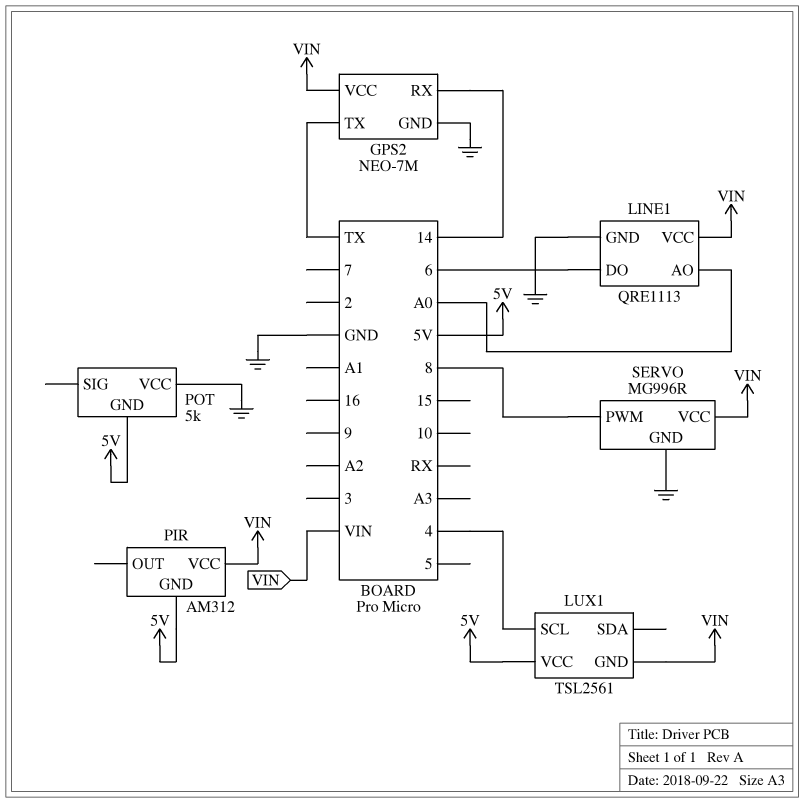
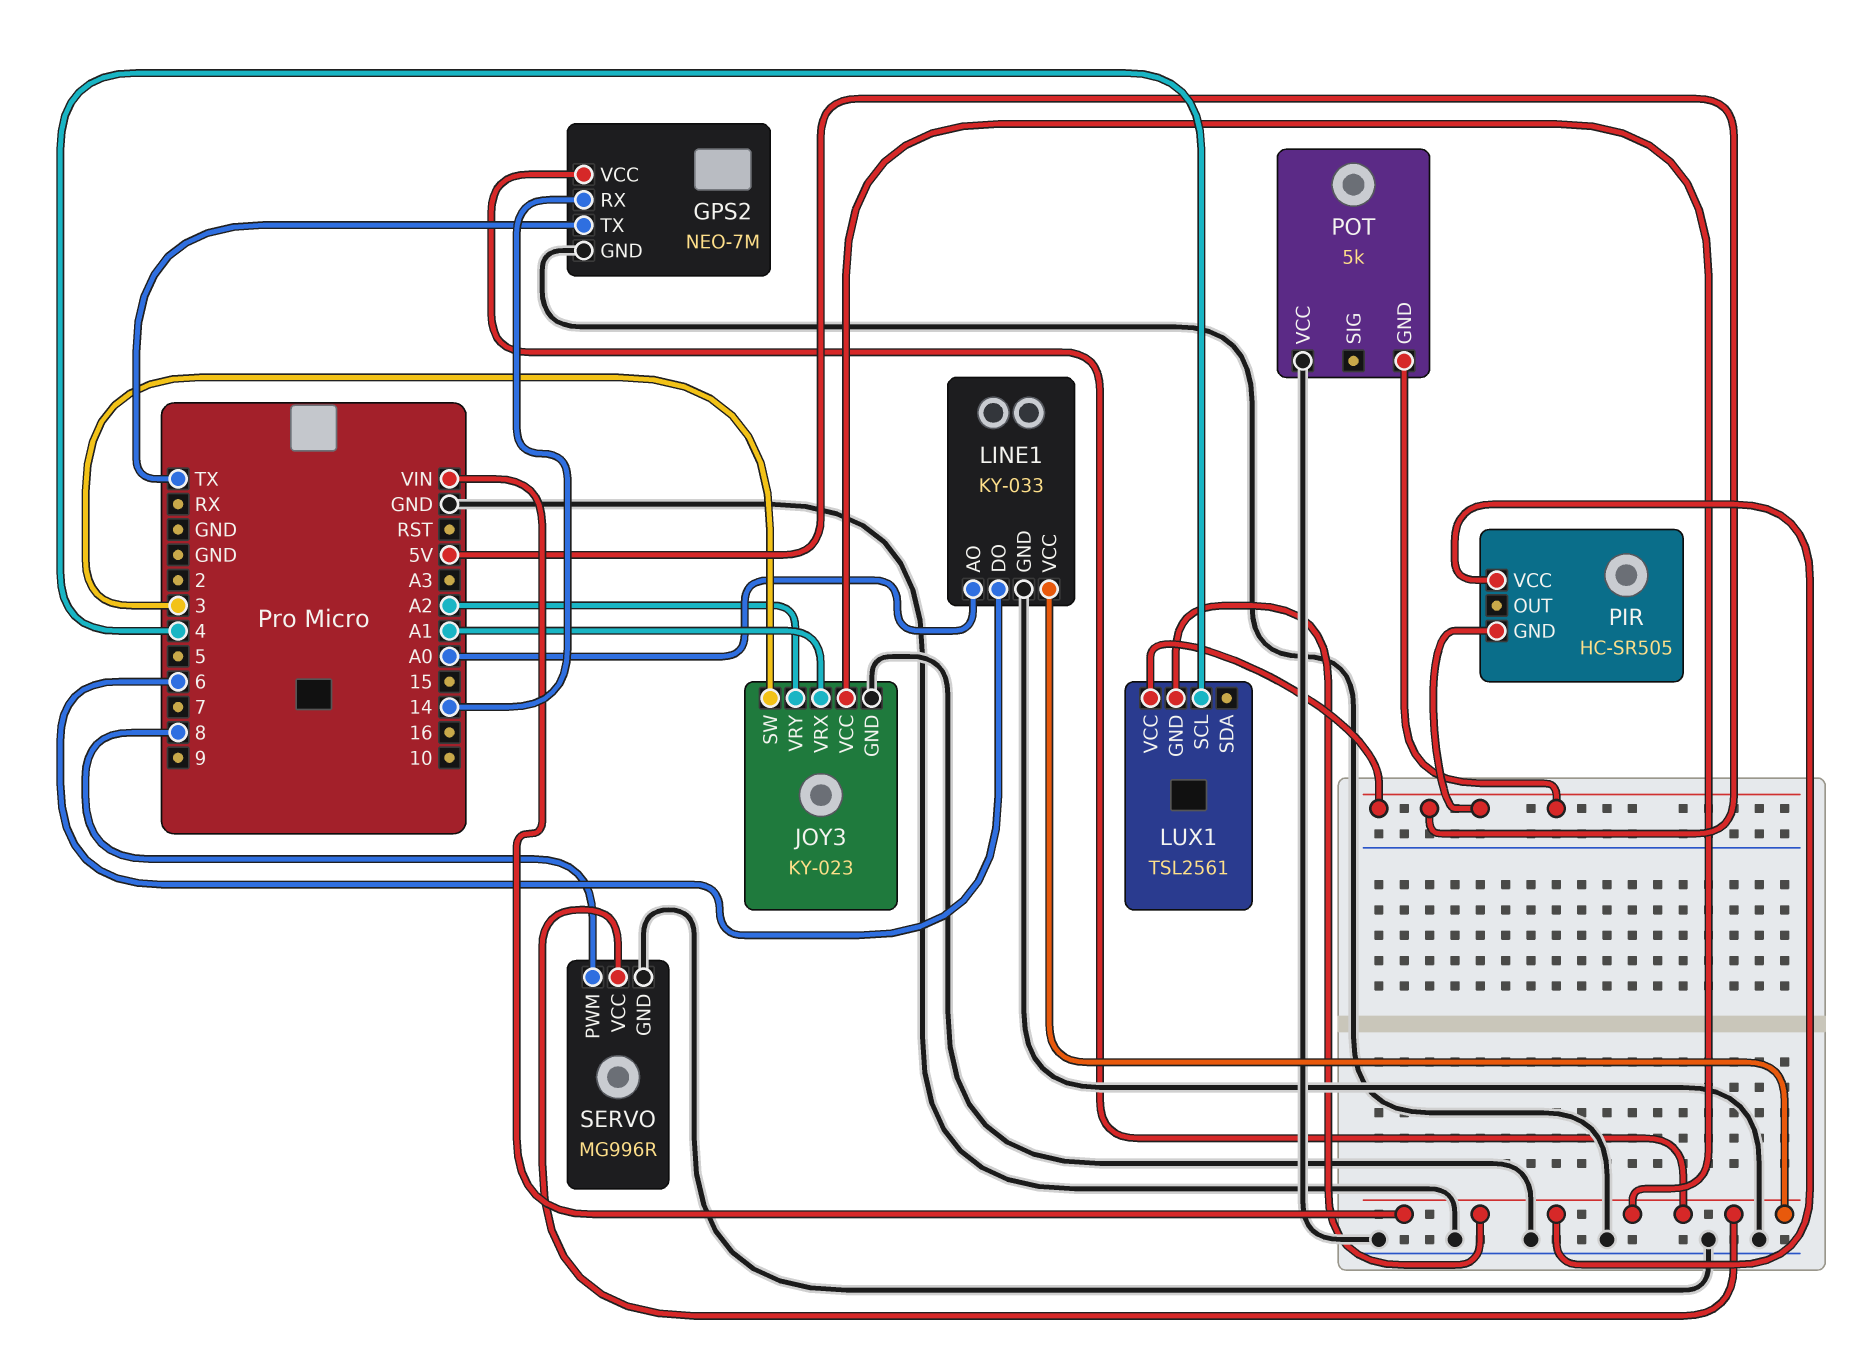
JOY3: none -> KY-023
JOY3 pin GND: none -> GND
JOY3 pin SW: none -> 3
JOY3 pin VCC: none -> VIN
JOY3 pin VRX: none -> A1
JOY3 pin VRY: none -> A2
LINE1: QRE1113 -> KY-033
PIR: AM312 -> HC-SR505

